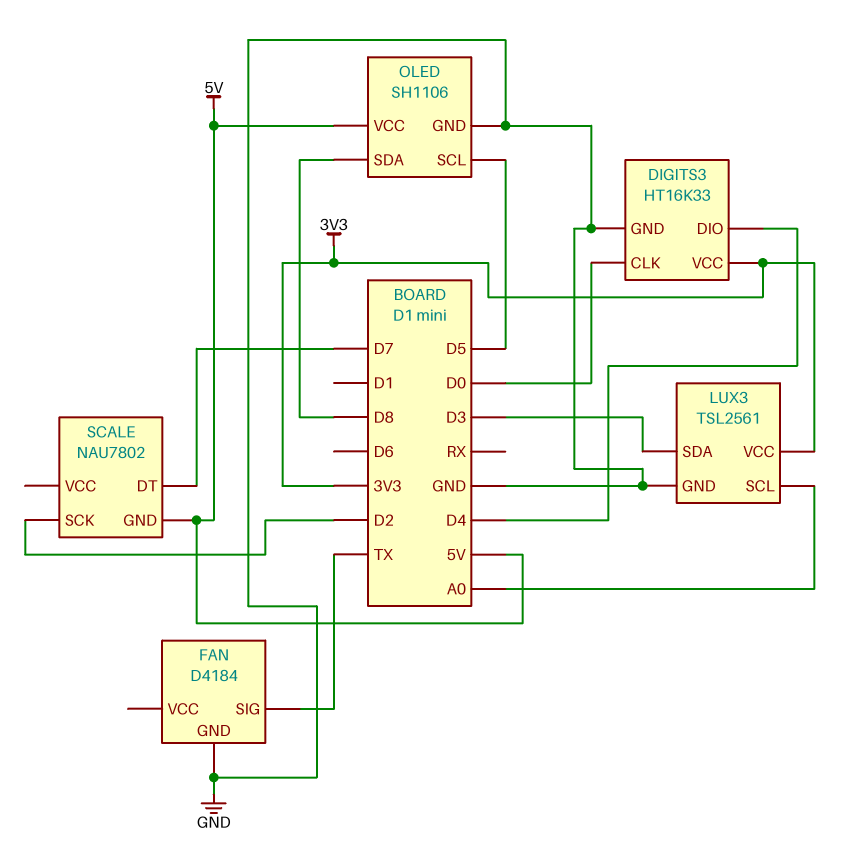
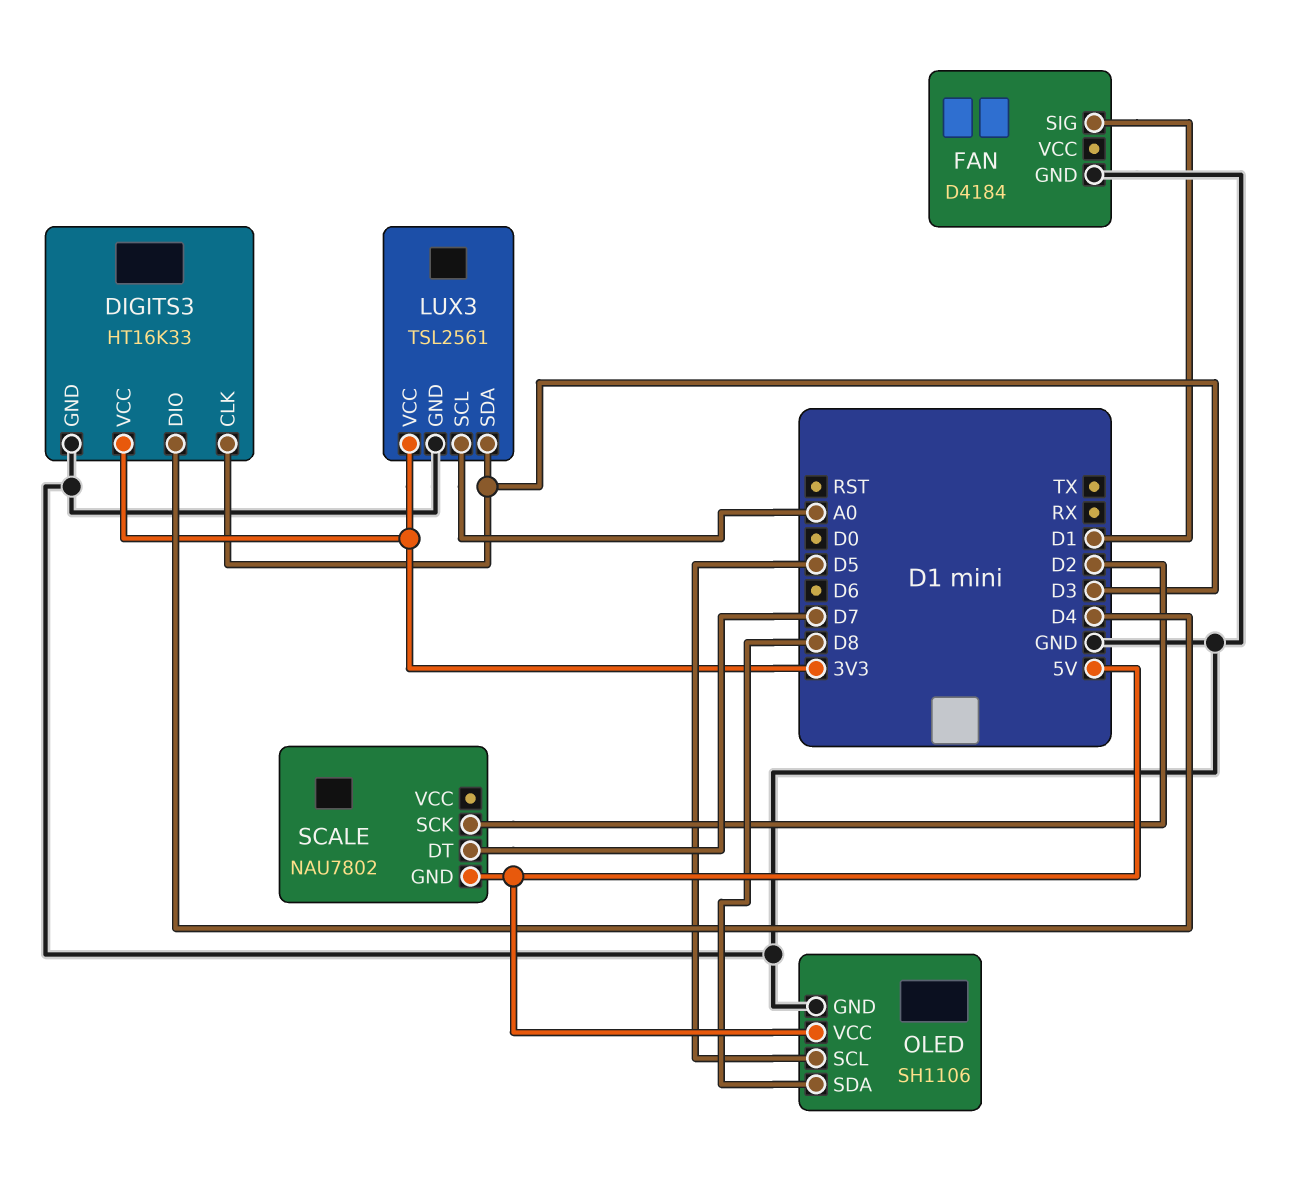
DIGITS3 pin CLK: D0 -> D3
FAN pin SIG: TX -> D1

